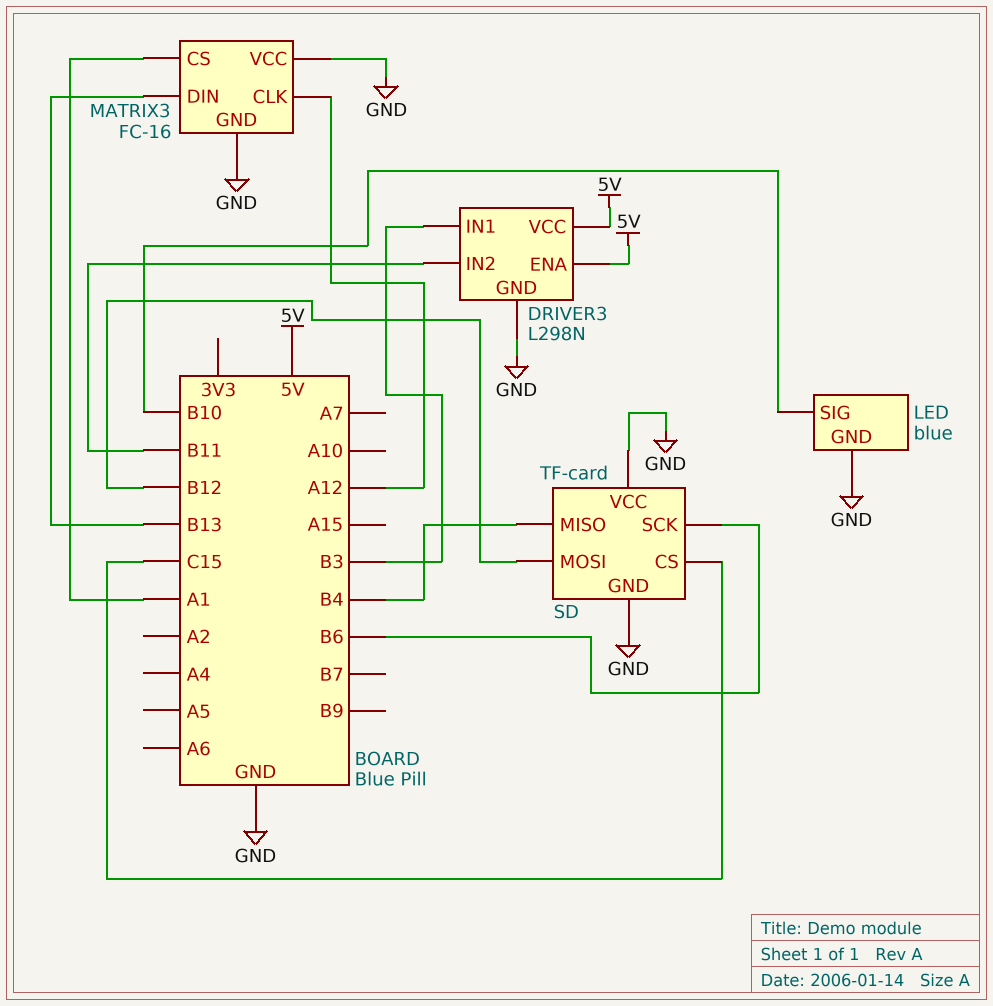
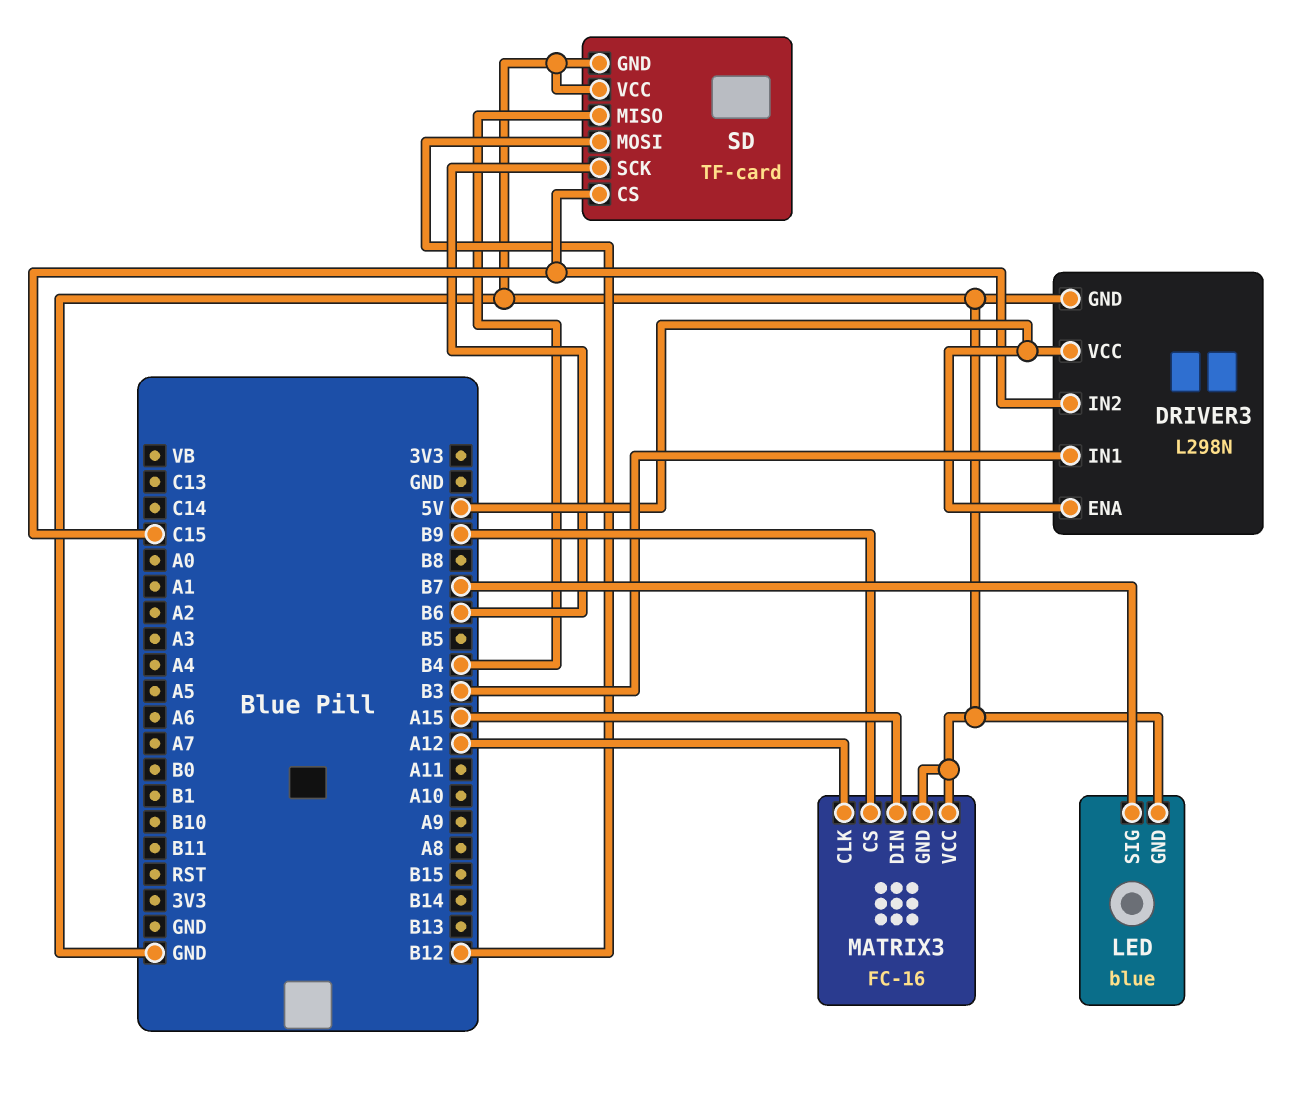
DRIVER3 pin IN2: B11 -> C15
LED pin SIG: B10 -> B7
MATRIX3 pin CS: A1 -> B9
MATRIX3 pin DIN: B13 -> A15

